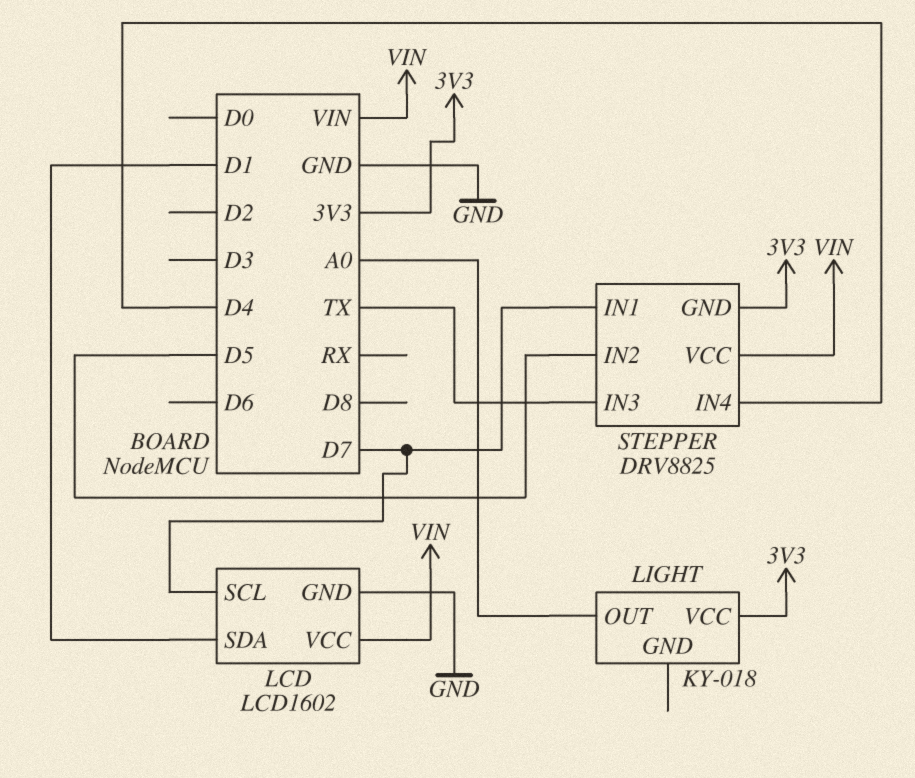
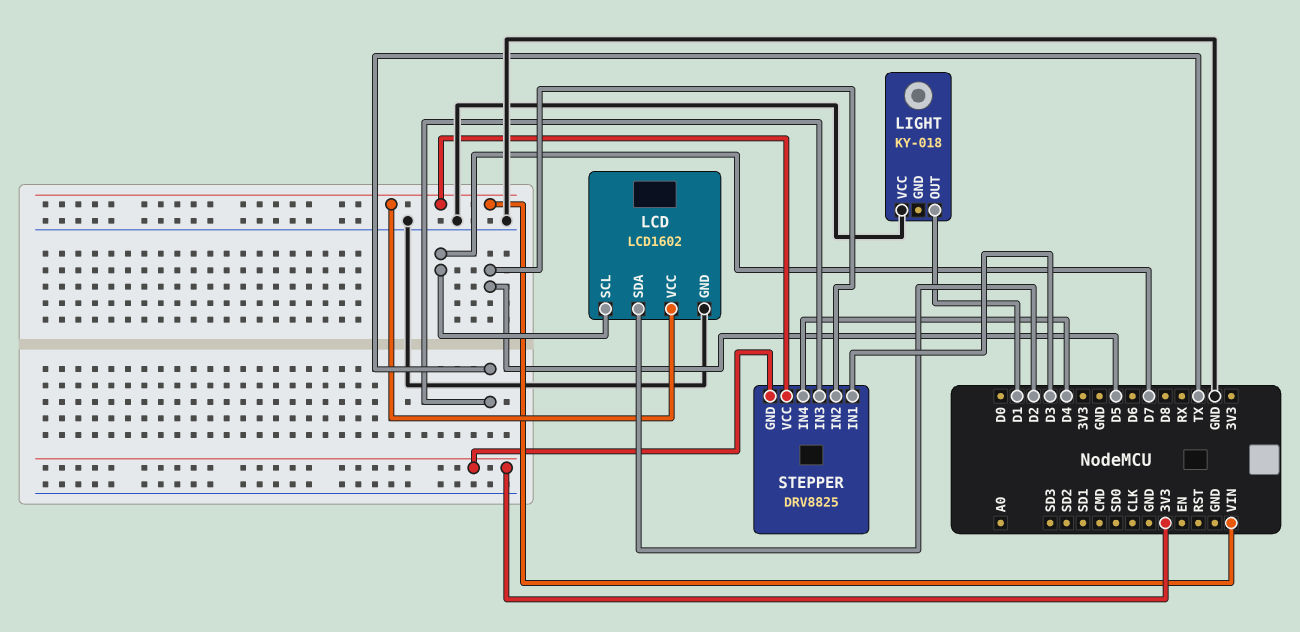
LCD pin SDA: D1 -> D2
LIGHT pin OUT: A0 -> D1
LIGHT pin VCC: 3V3 -> GND
STEPPER pin IN1: D7 -> D3

